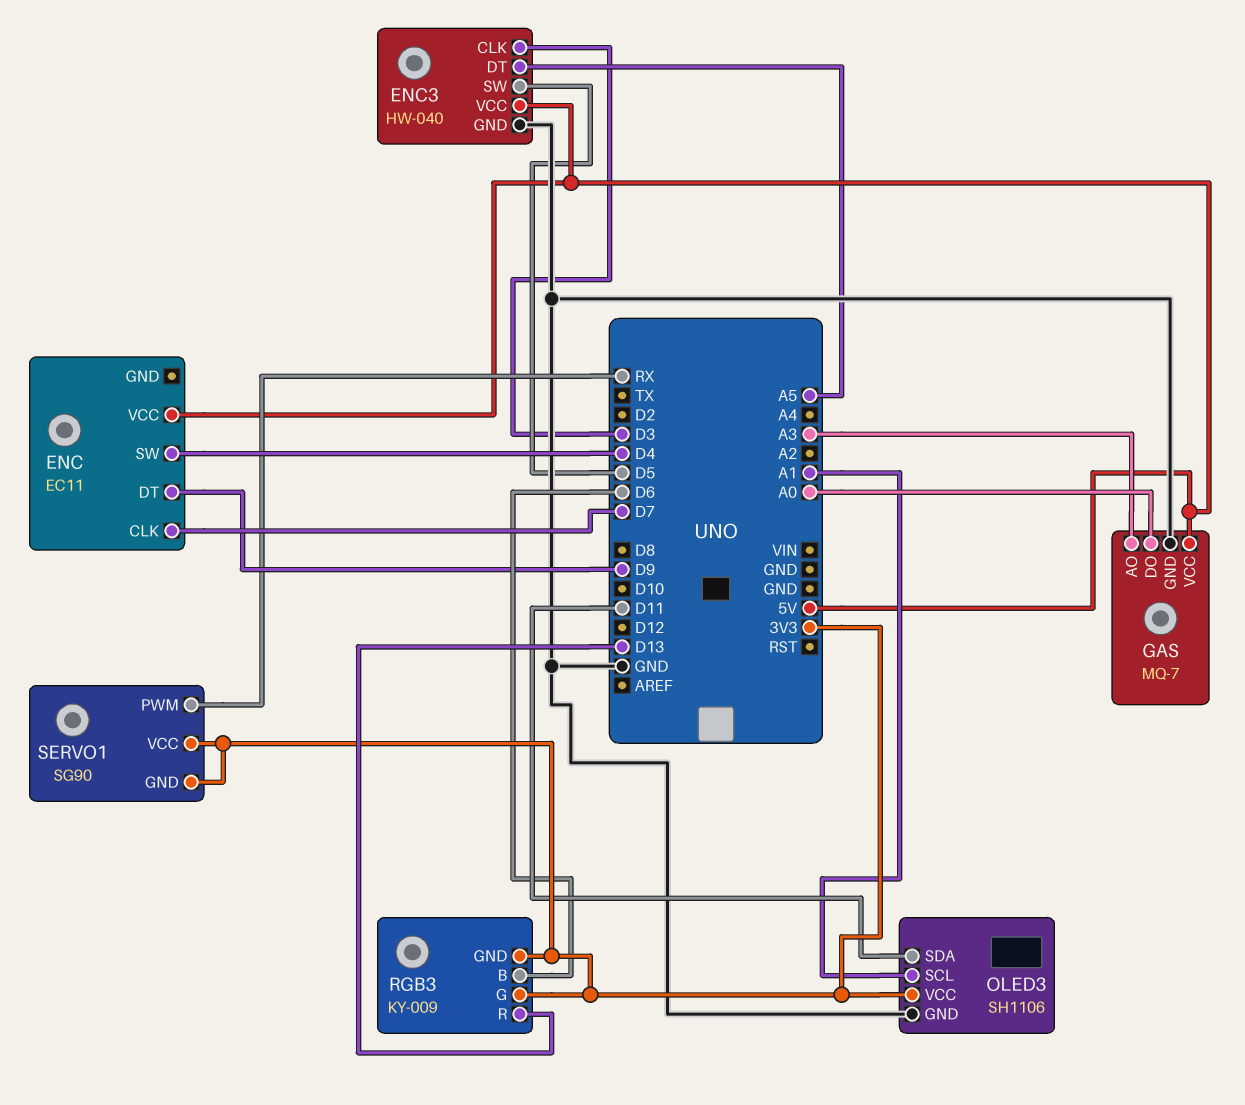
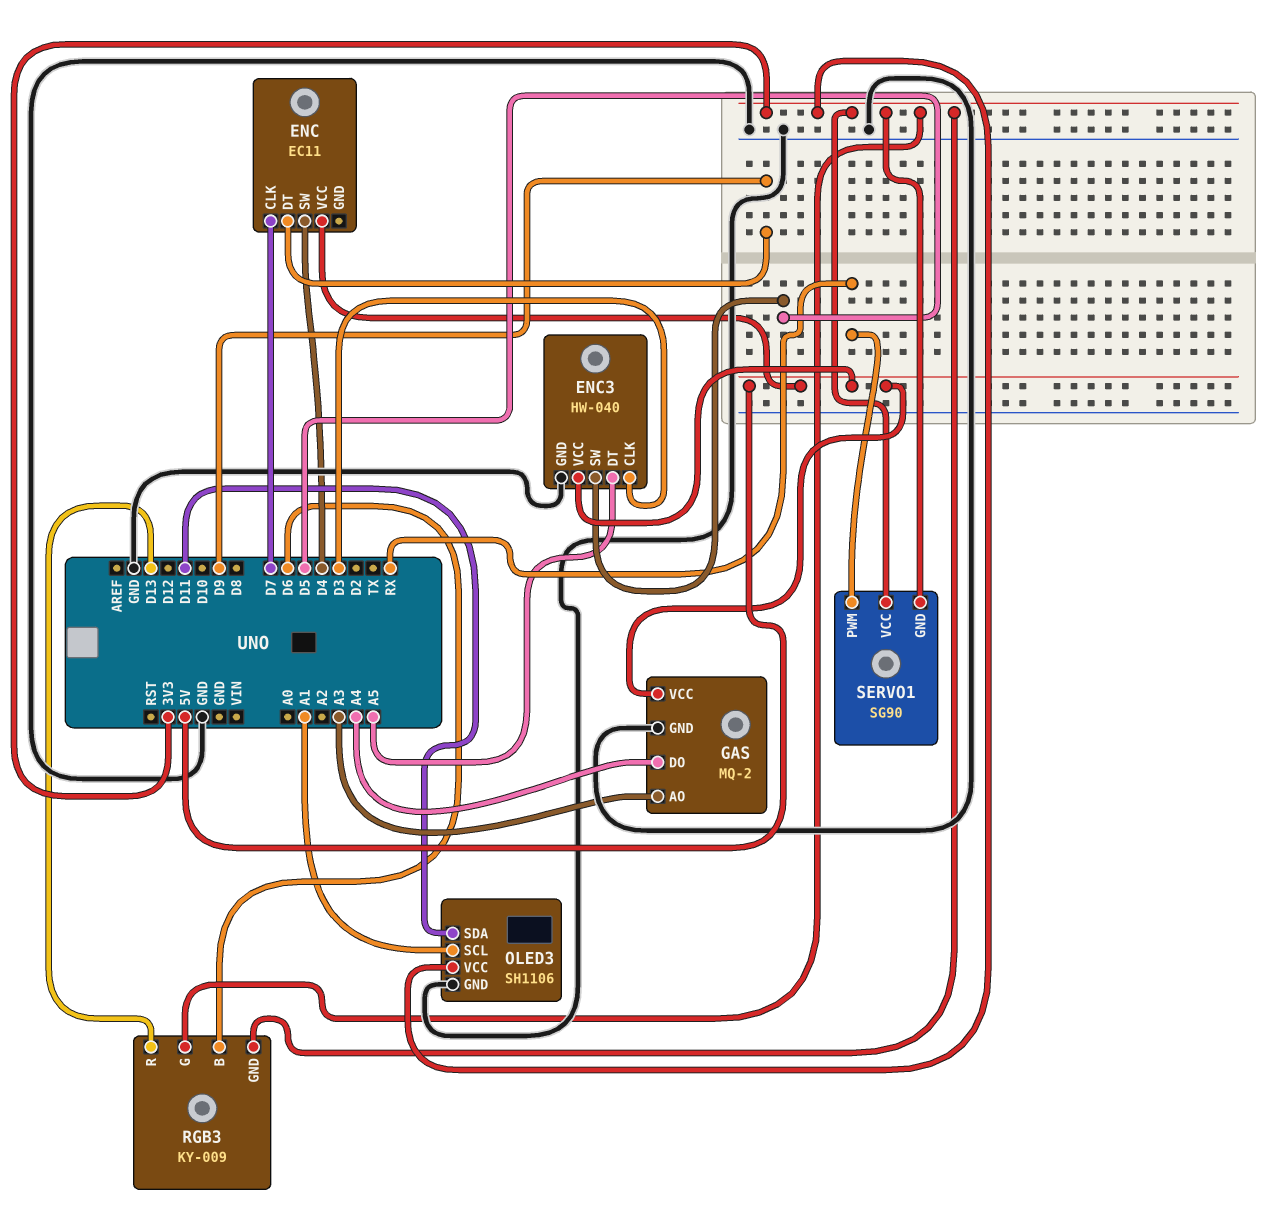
GAS: MQ-7 -> MQ-2
GAS pin DO: A0 -> A4

